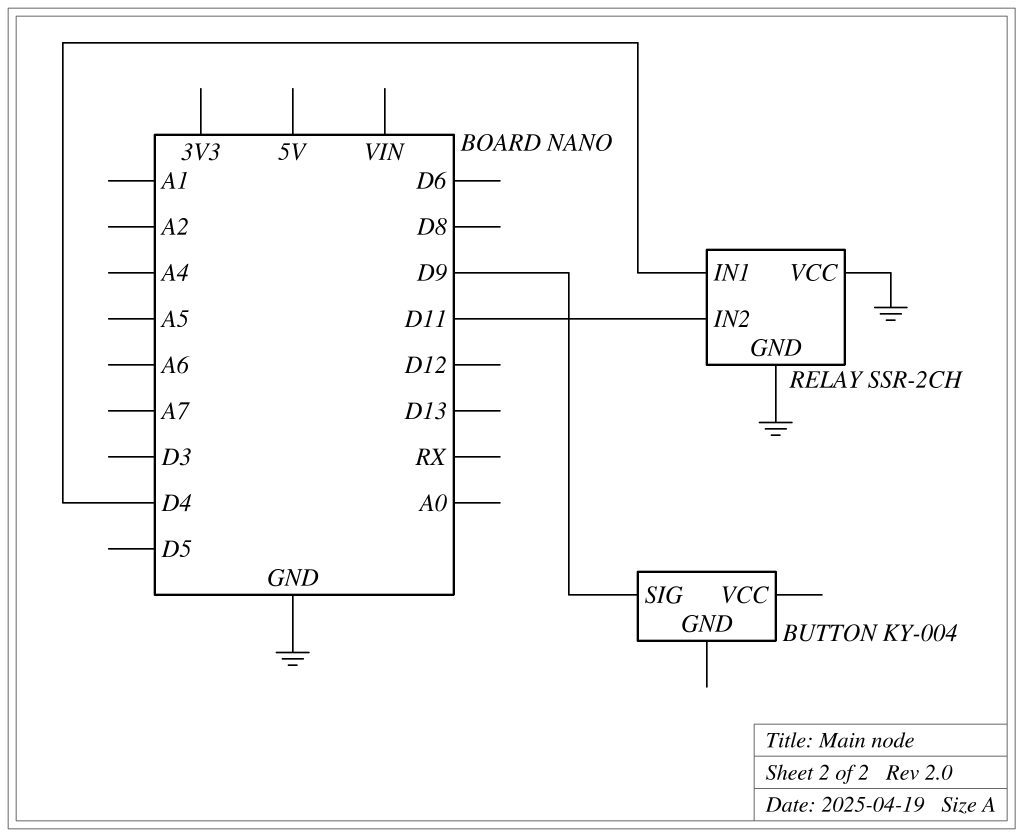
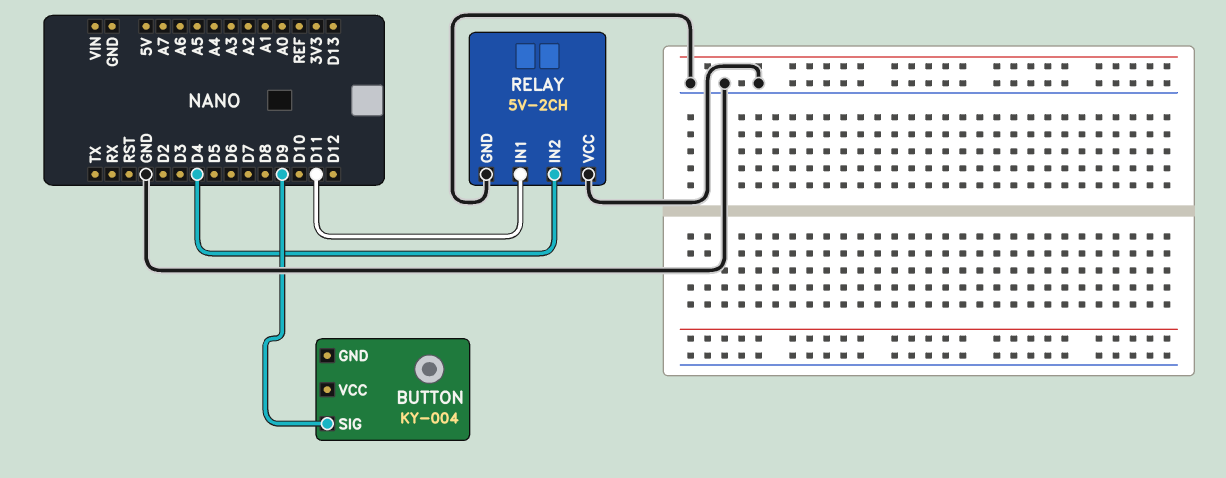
RELAY: SSR-2CH -> 5V-2CH
RELAY pin IN1: D4 -> D11
RELAY pin IN2: D11 -> D4

